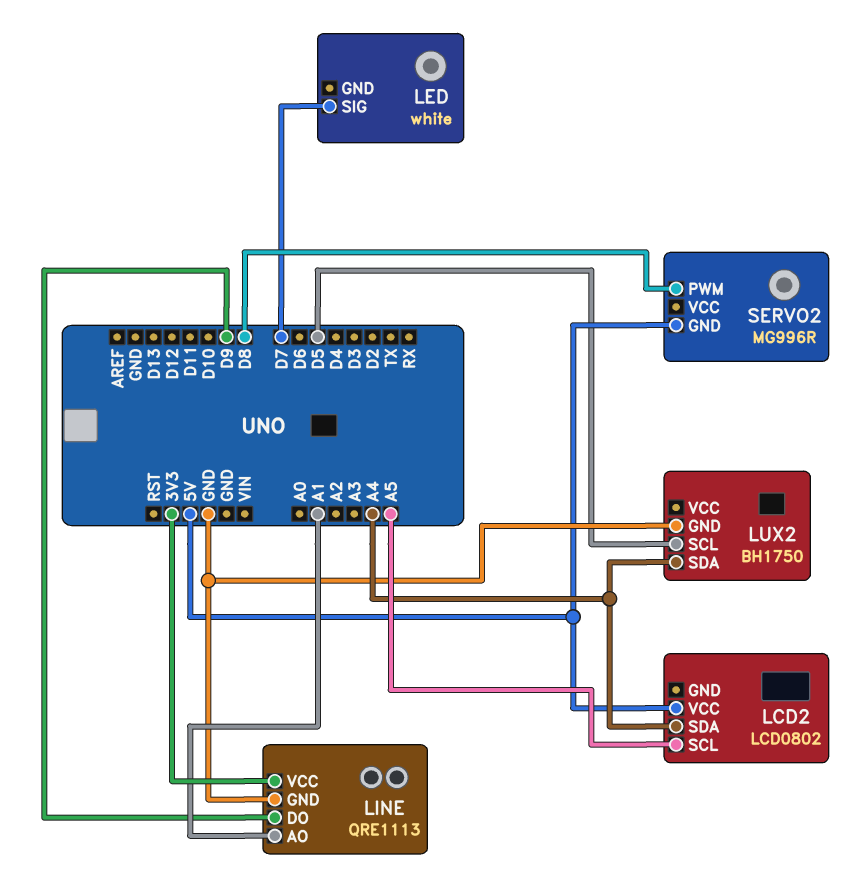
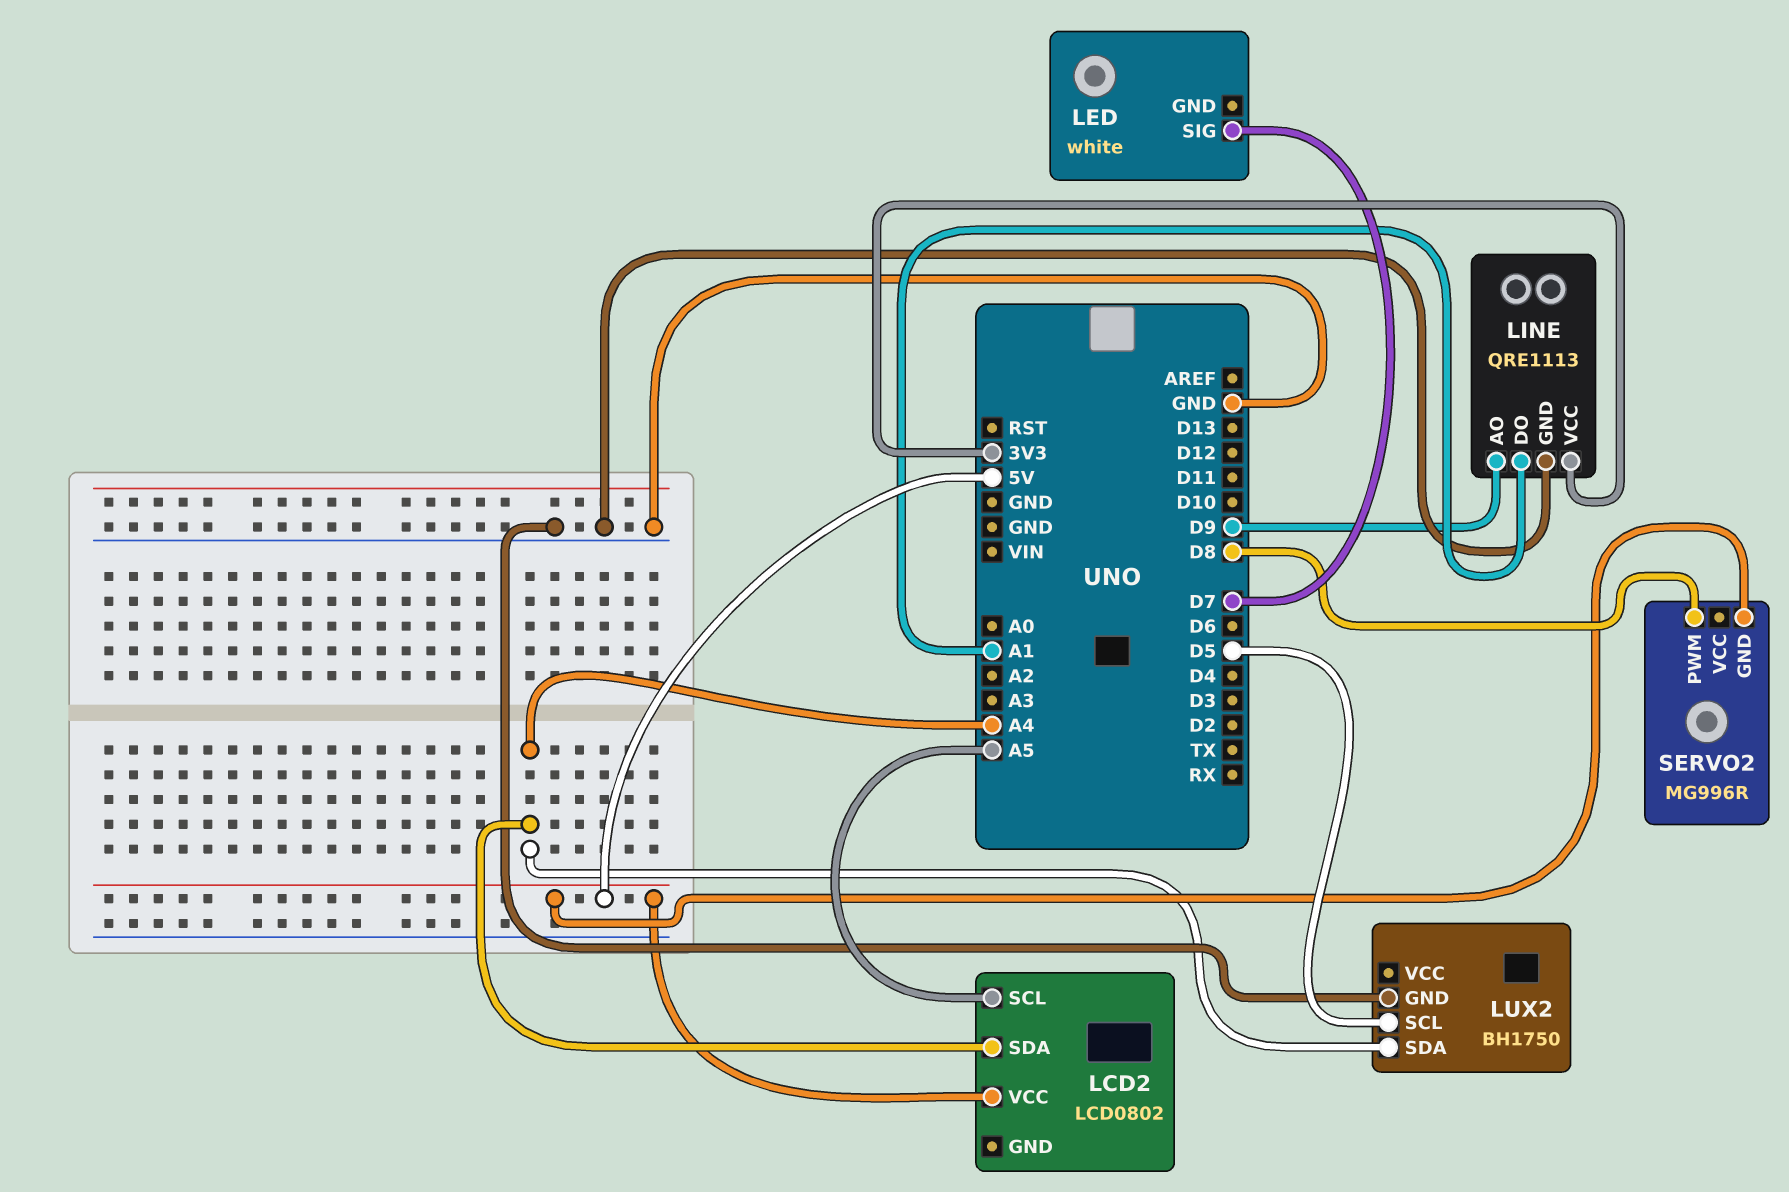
LINE pin AO: A1 -> D9
LINE pin DO: D9 -> A1

